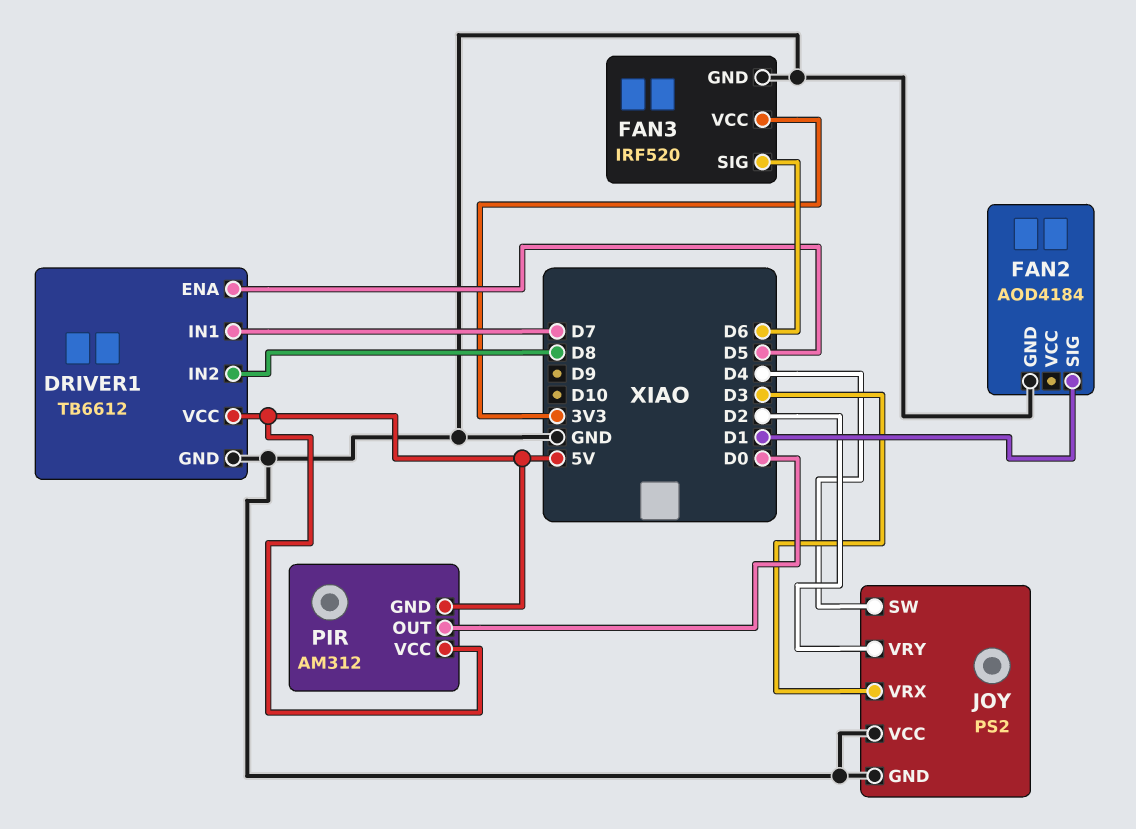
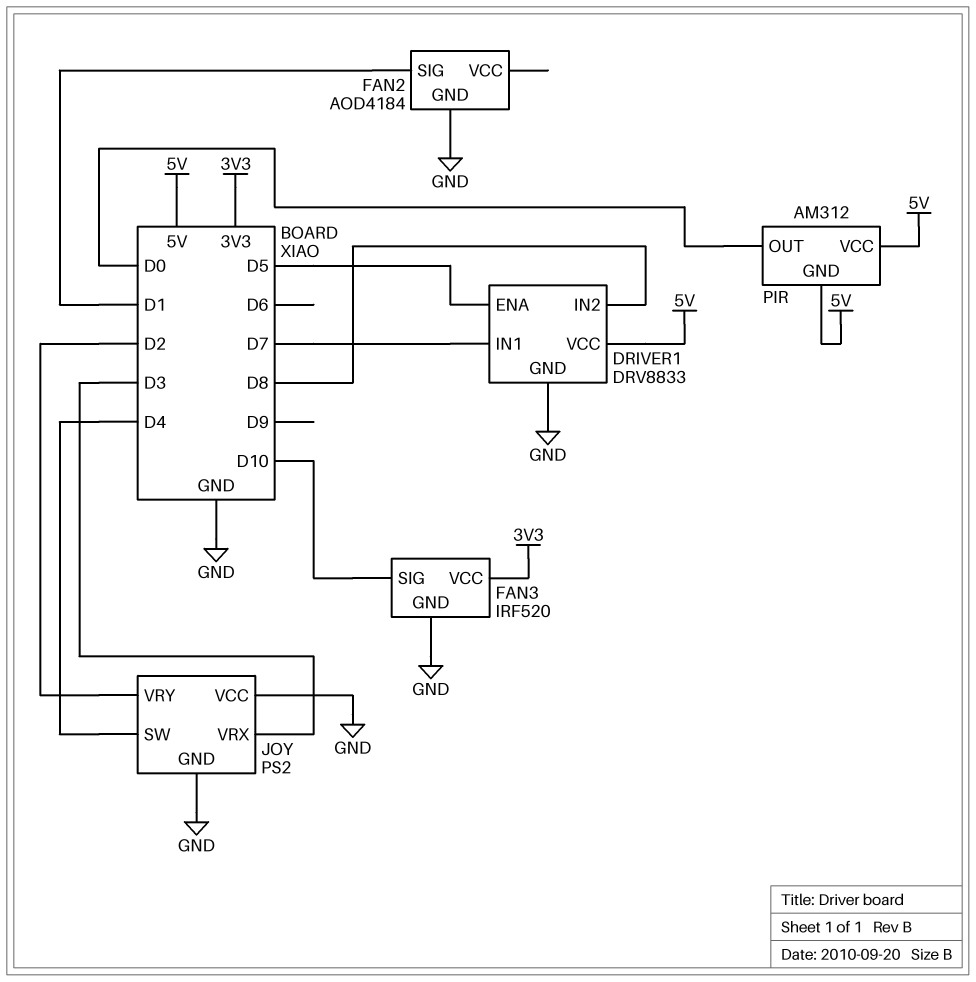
DRIVER1: TB6612 -> DRV8833
FAN3 pin SIG: D6 -> D10

